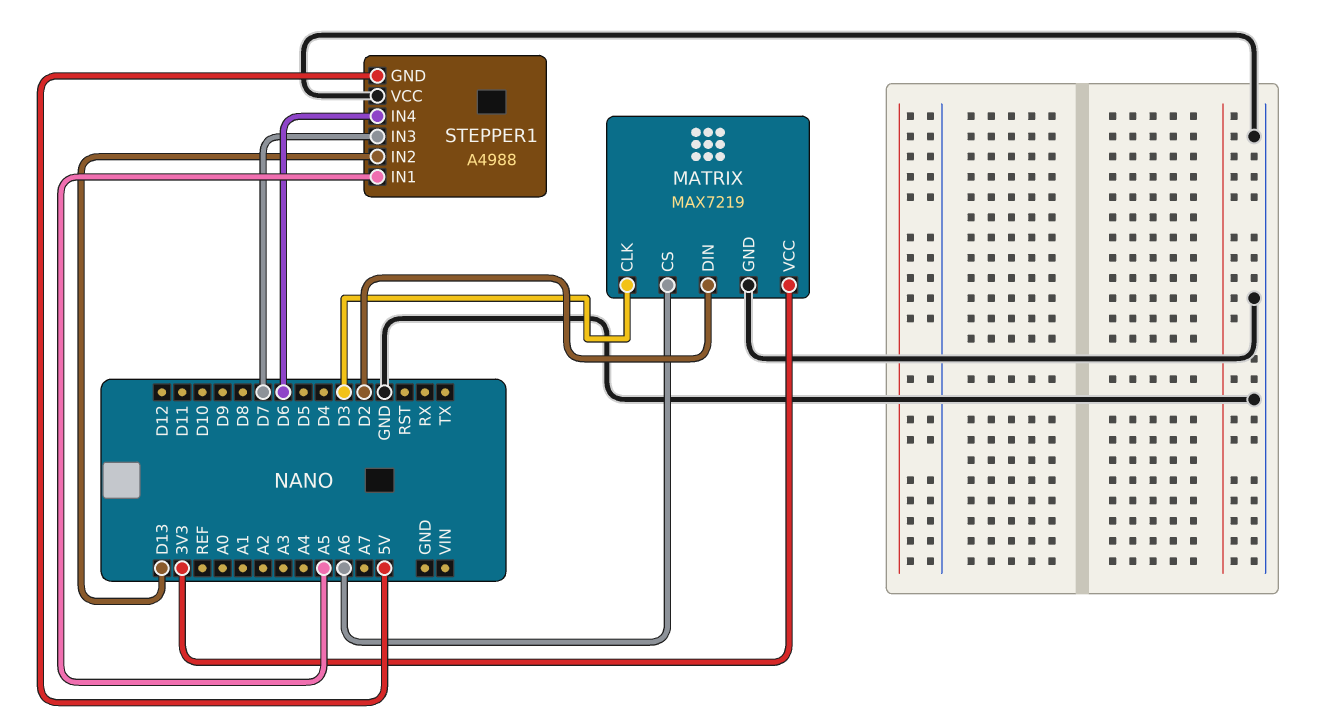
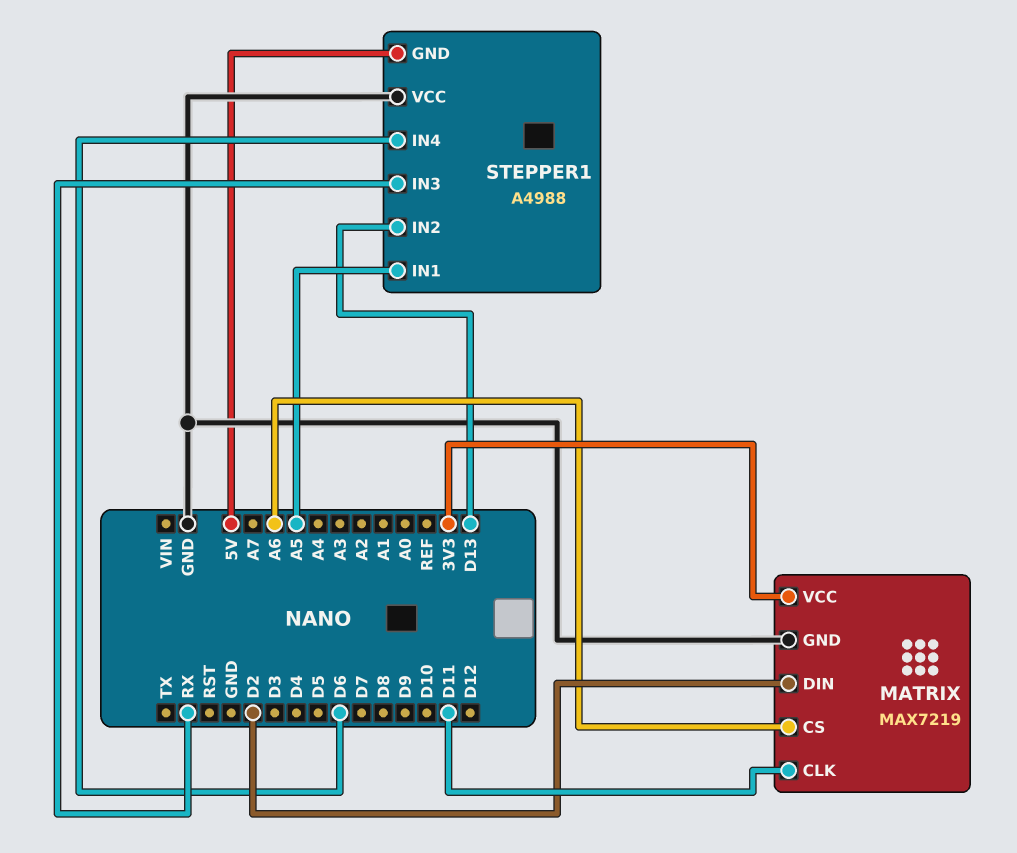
MATRIX pin CLK: D3 -> D11
STEPPER1 pin IN3: D7 -> RX

